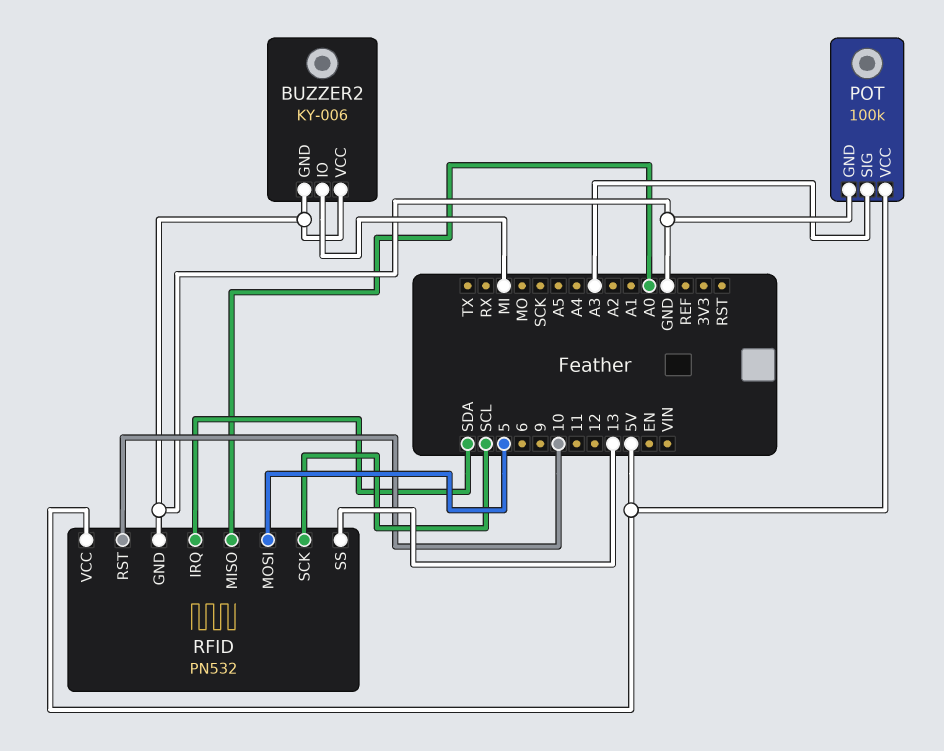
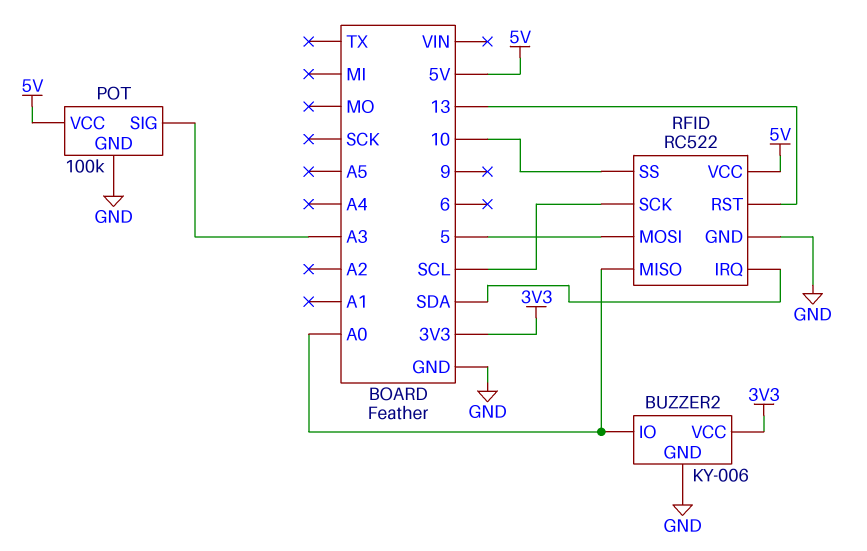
BUZZER2 pin IO: MI -> A0
BUZZER2 pin VCC: GND -> 3V3
RFID: PN532 -> RC522
RFID pin RST: 10 -> 13
RFID pin SS: 13 -> 10

